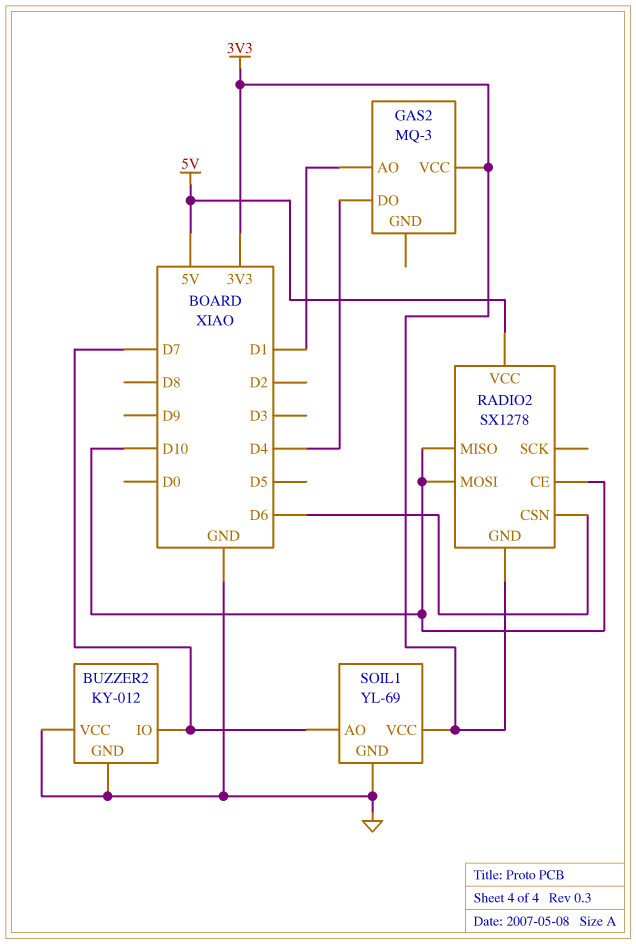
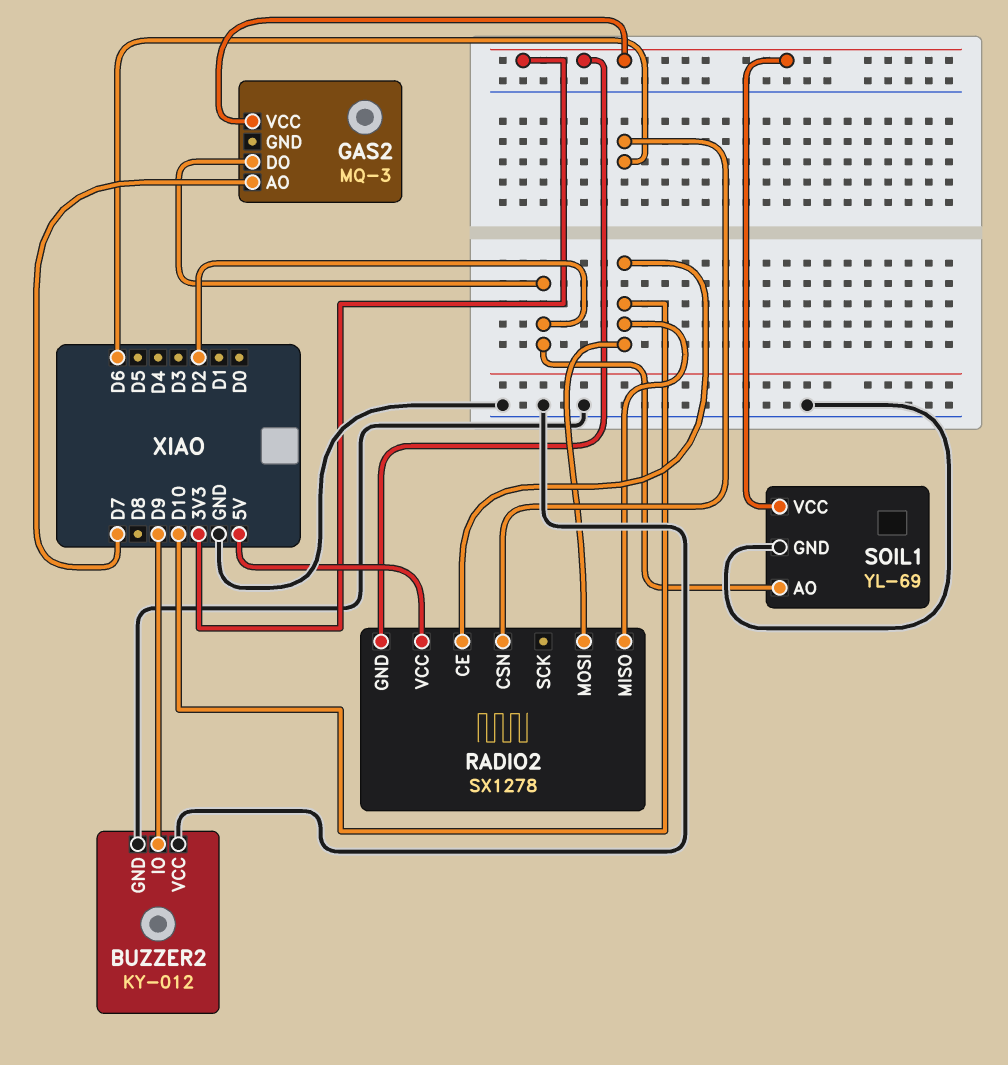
BUZZER2 pin IO: D7 -> D9
GAS2 pin AO: D1 -> D7
GAS2 pin DO: D4 -> D2
SOIL1 pin AO: D7 -> D2

